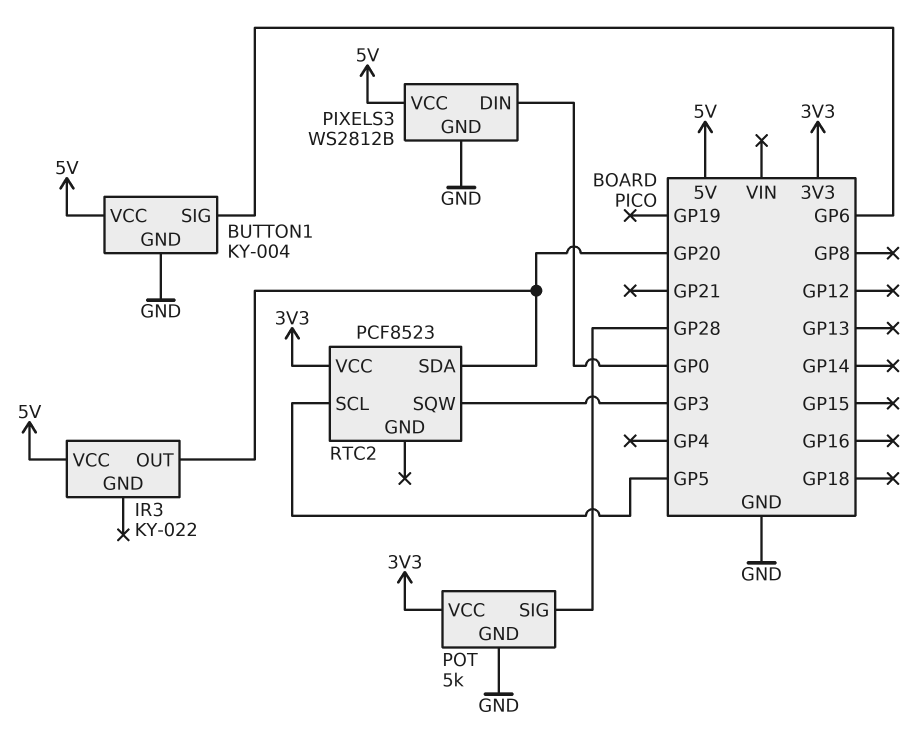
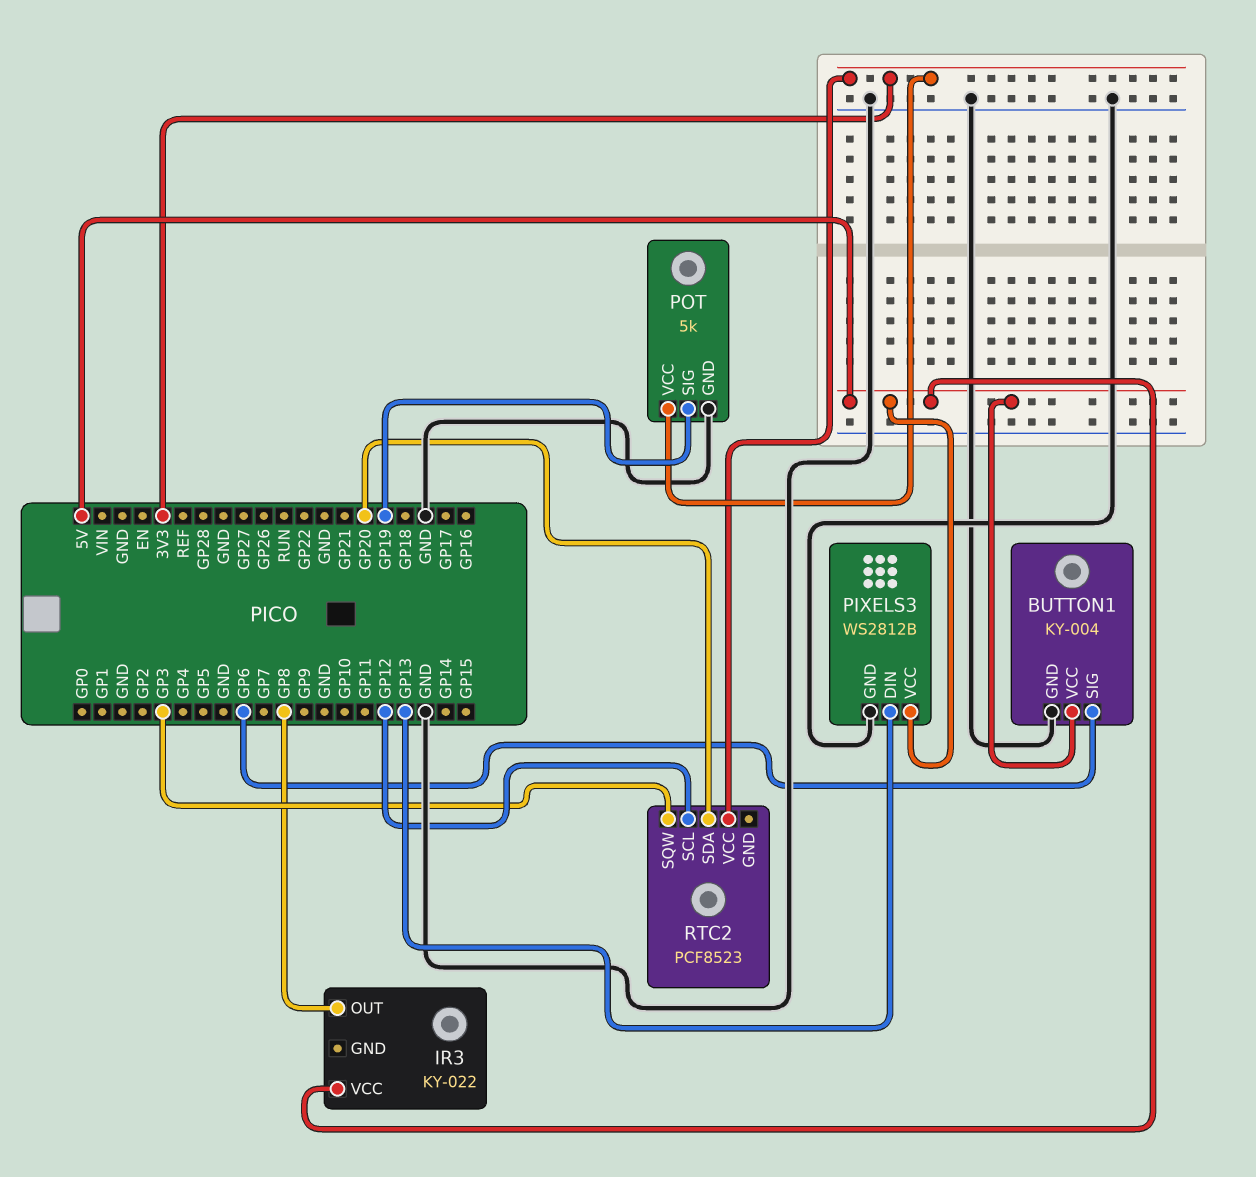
IR3 pin OUT: GP20 -> GP8
PIXELS3 pin DIN: GP0 -> GP13
POT pin SIG: GP28 -> GP19
RTC2 pin SCL: GP5 -> GP12

